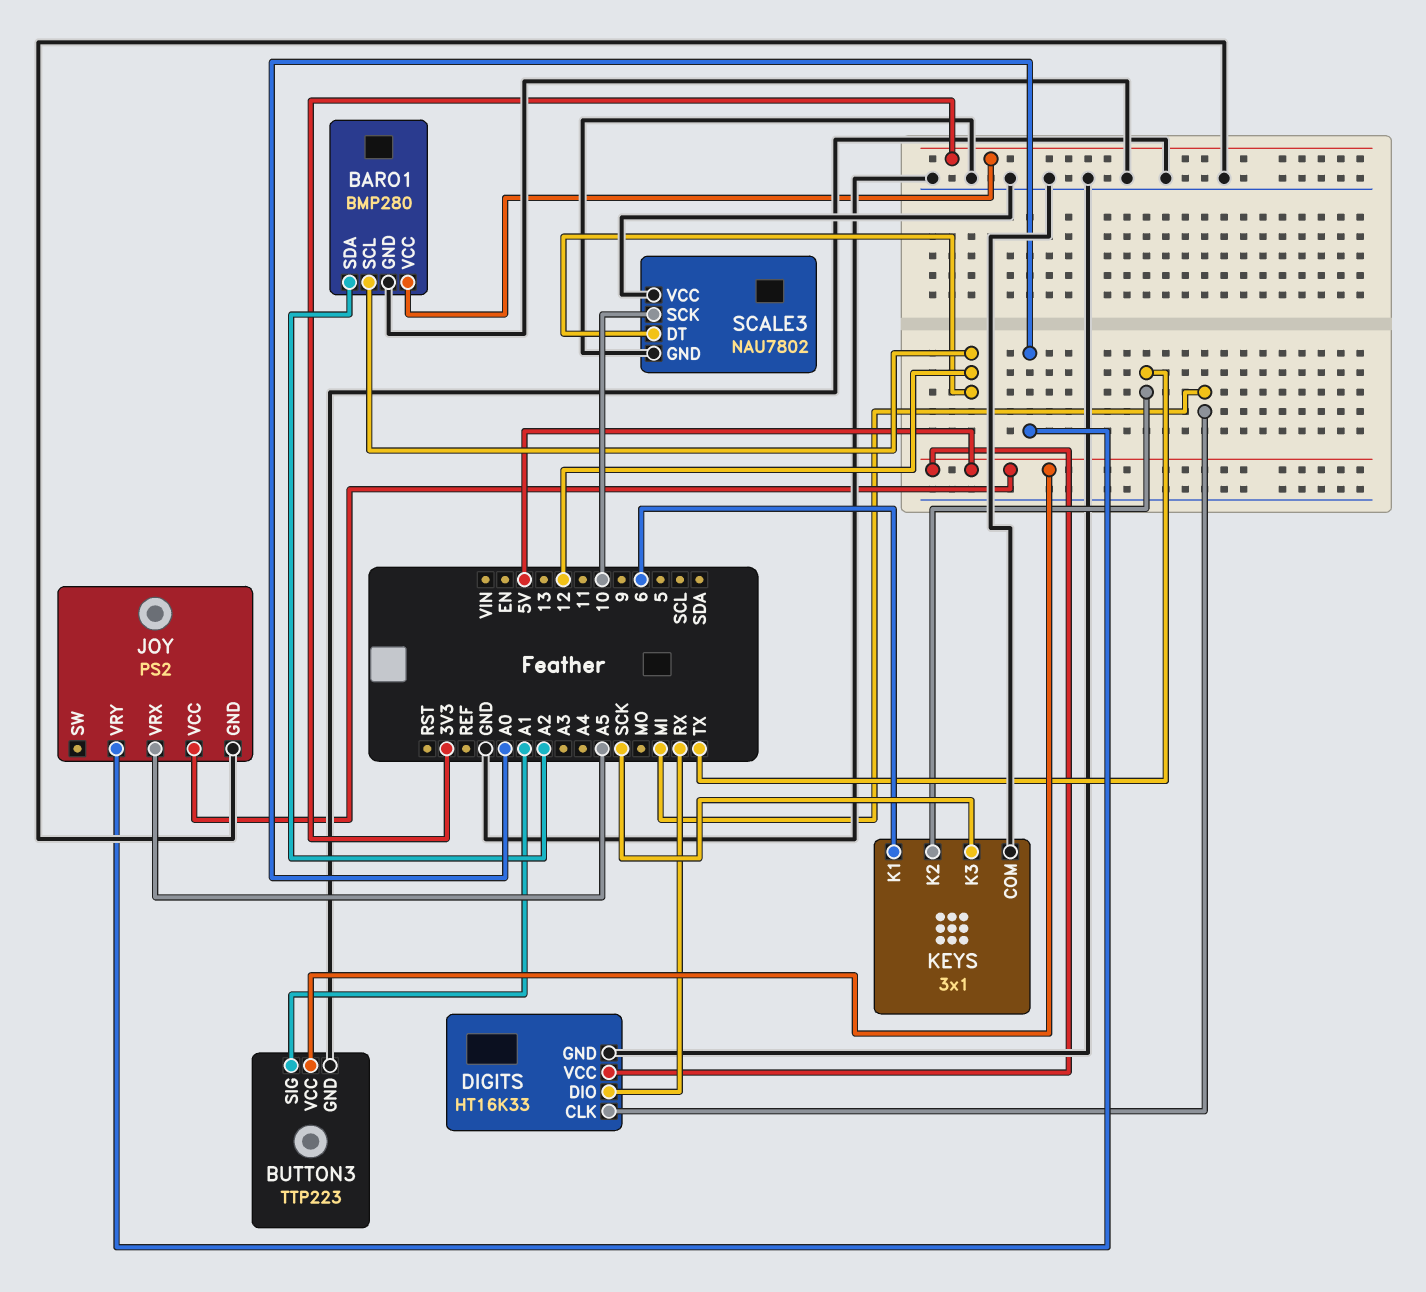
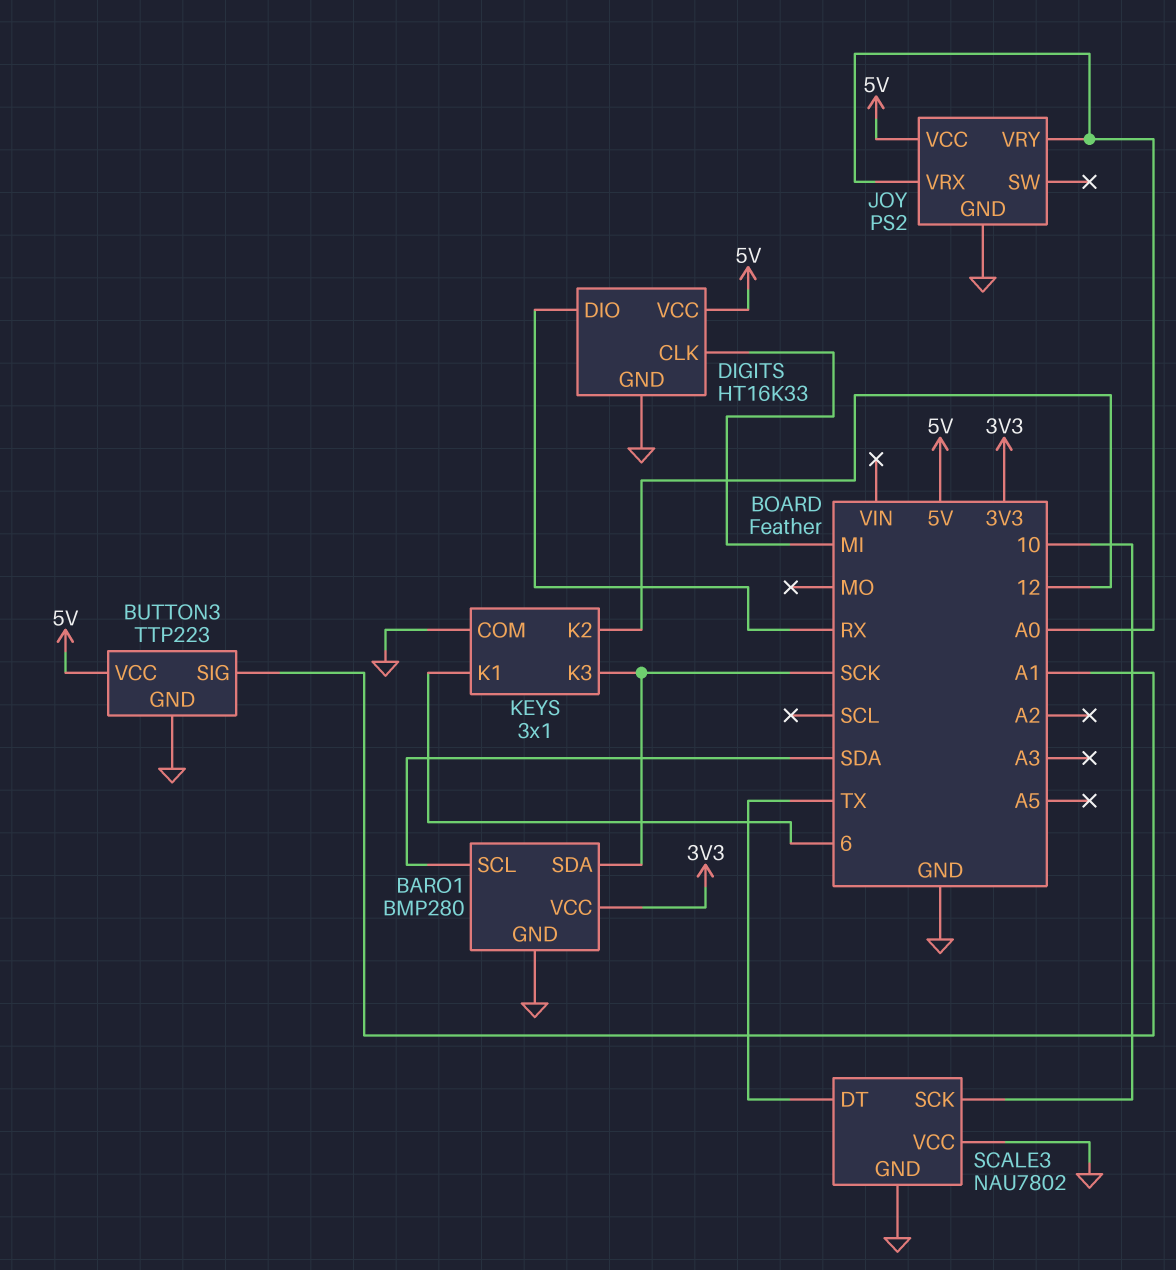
BARO1 pin SCL: 12 -> SDA
BARO1 pin SDA: A2 -> SCK
JOY pin VRX: A5 -> A0
KEYS pin K2: TX -> 12
SCALE3 pin DT: 12 -> TX

